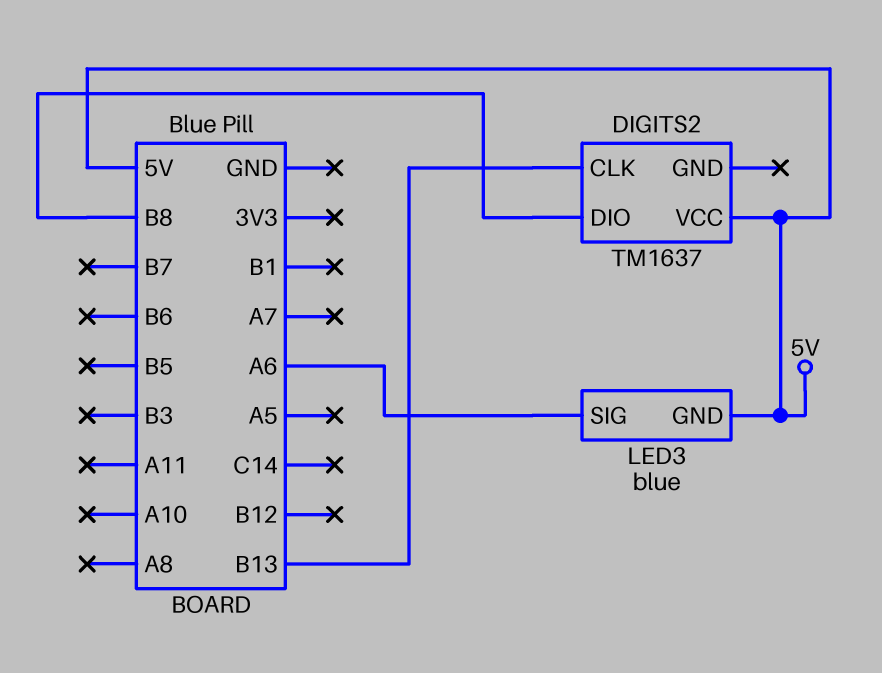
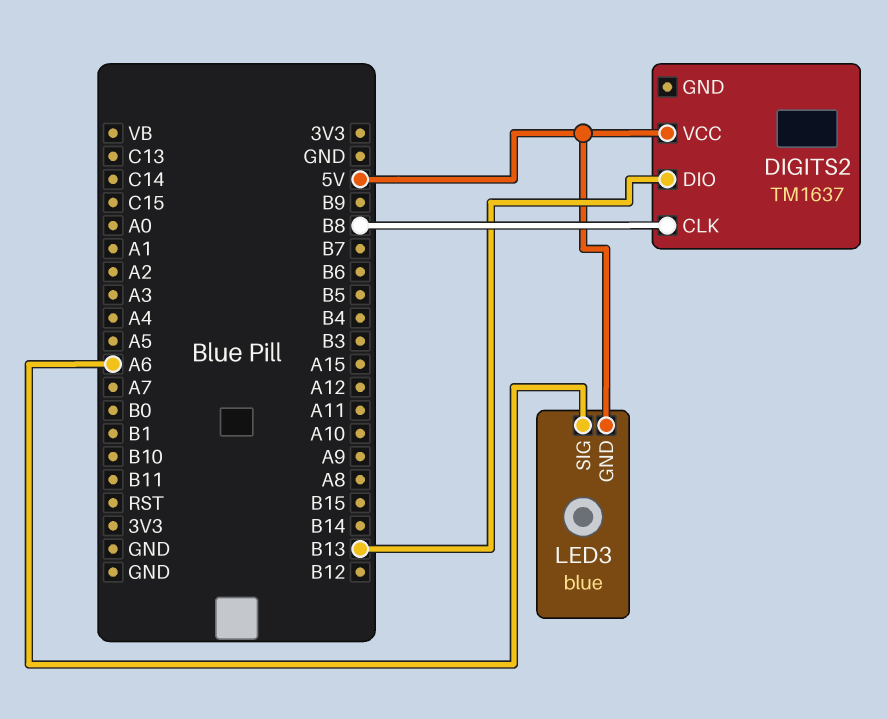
DIGITS2 pin CLK: B13 -> B8
DIGITS2 pin DIO: B8 -> B13

